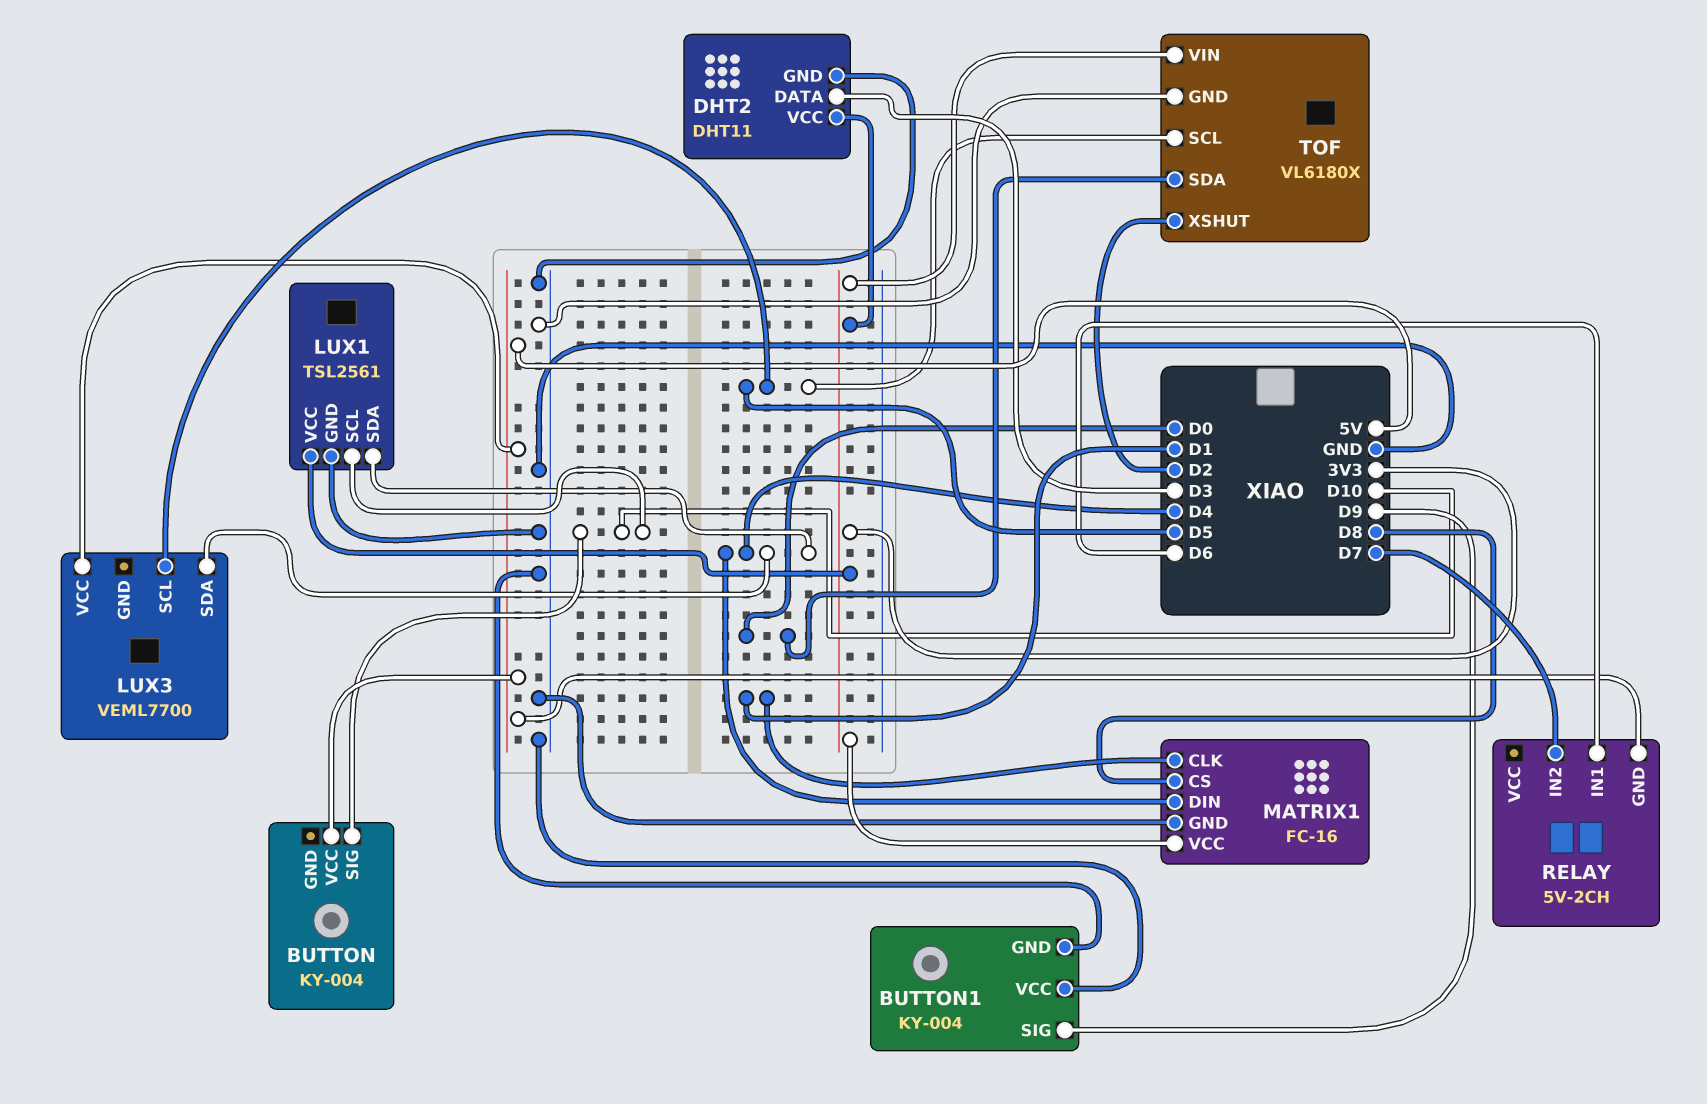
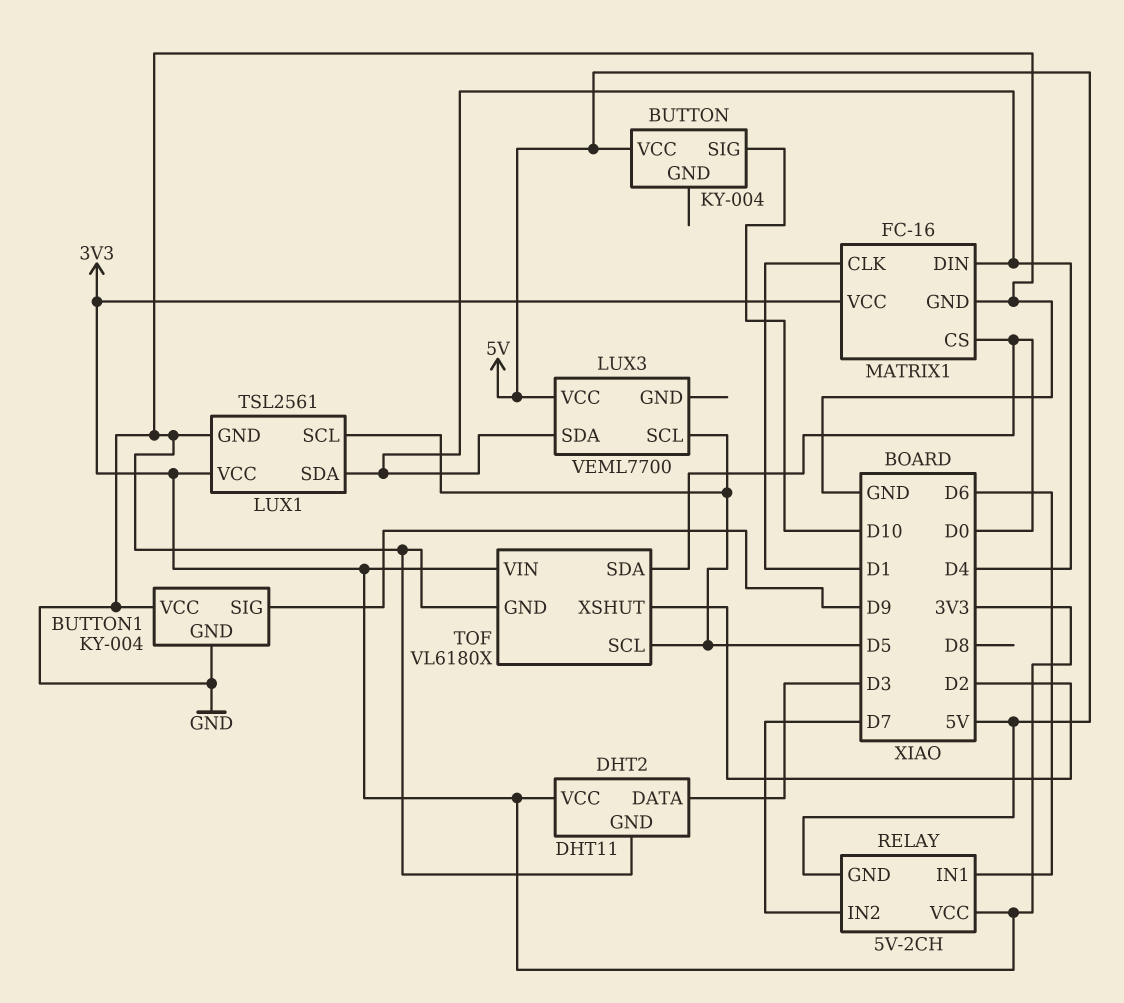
LUX1 pin SCL: D10 -> D5
MATRIX1 pin CS: D8 -> D0
RELAY pin VCC: none -> 3V3

